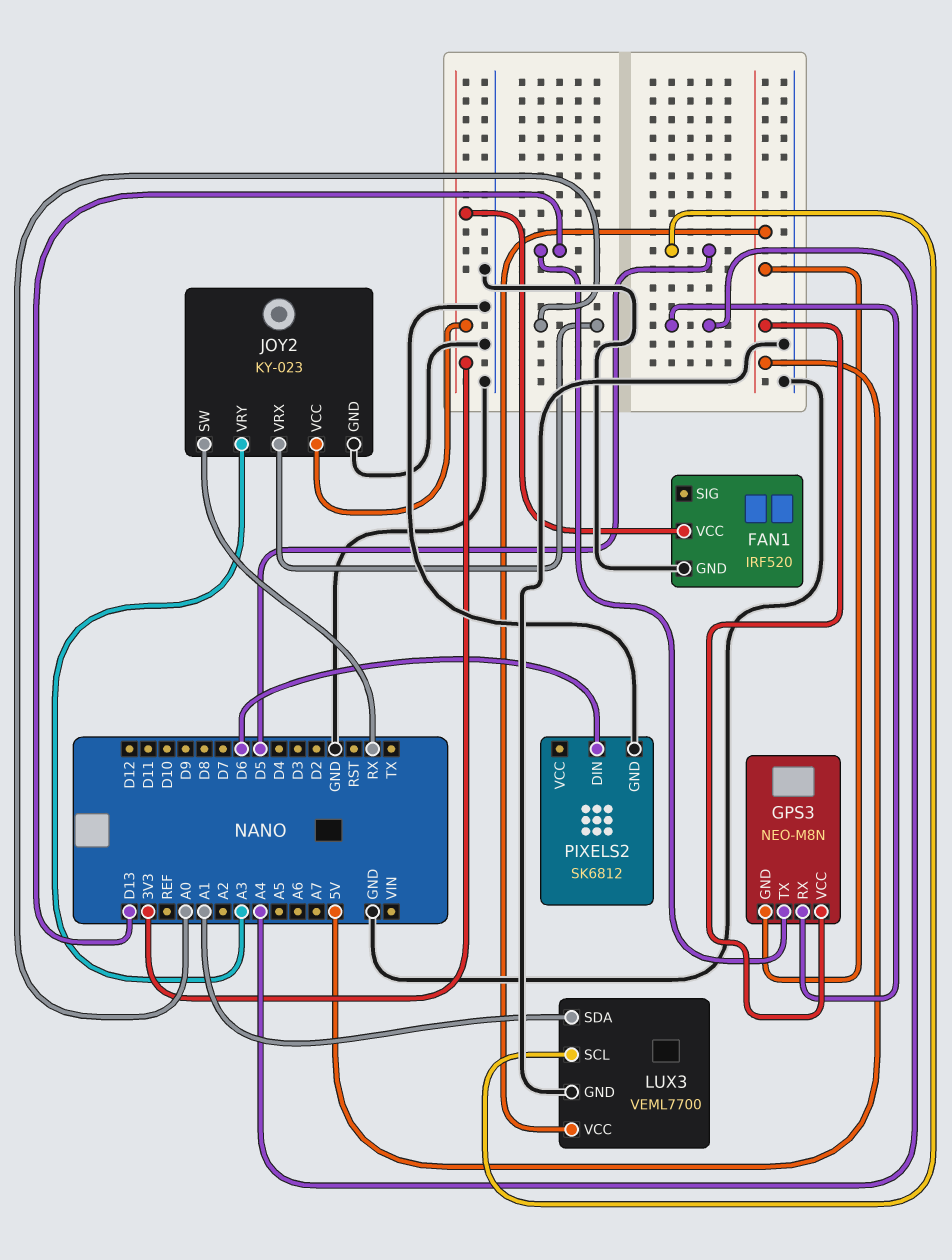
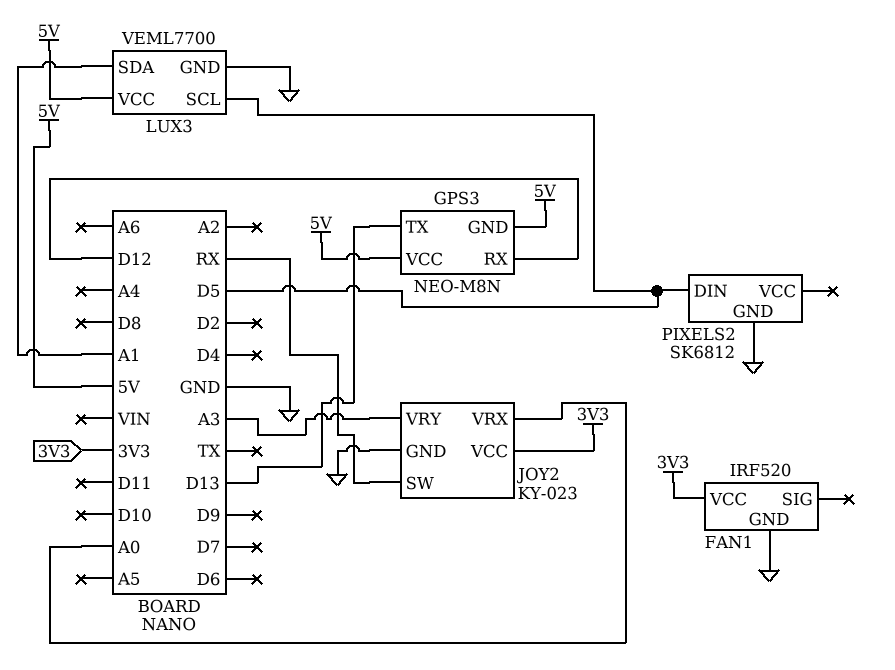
GPS3 pin RX: A4 -> D12
PIXELS2 pin DIN: D6 -> D5

